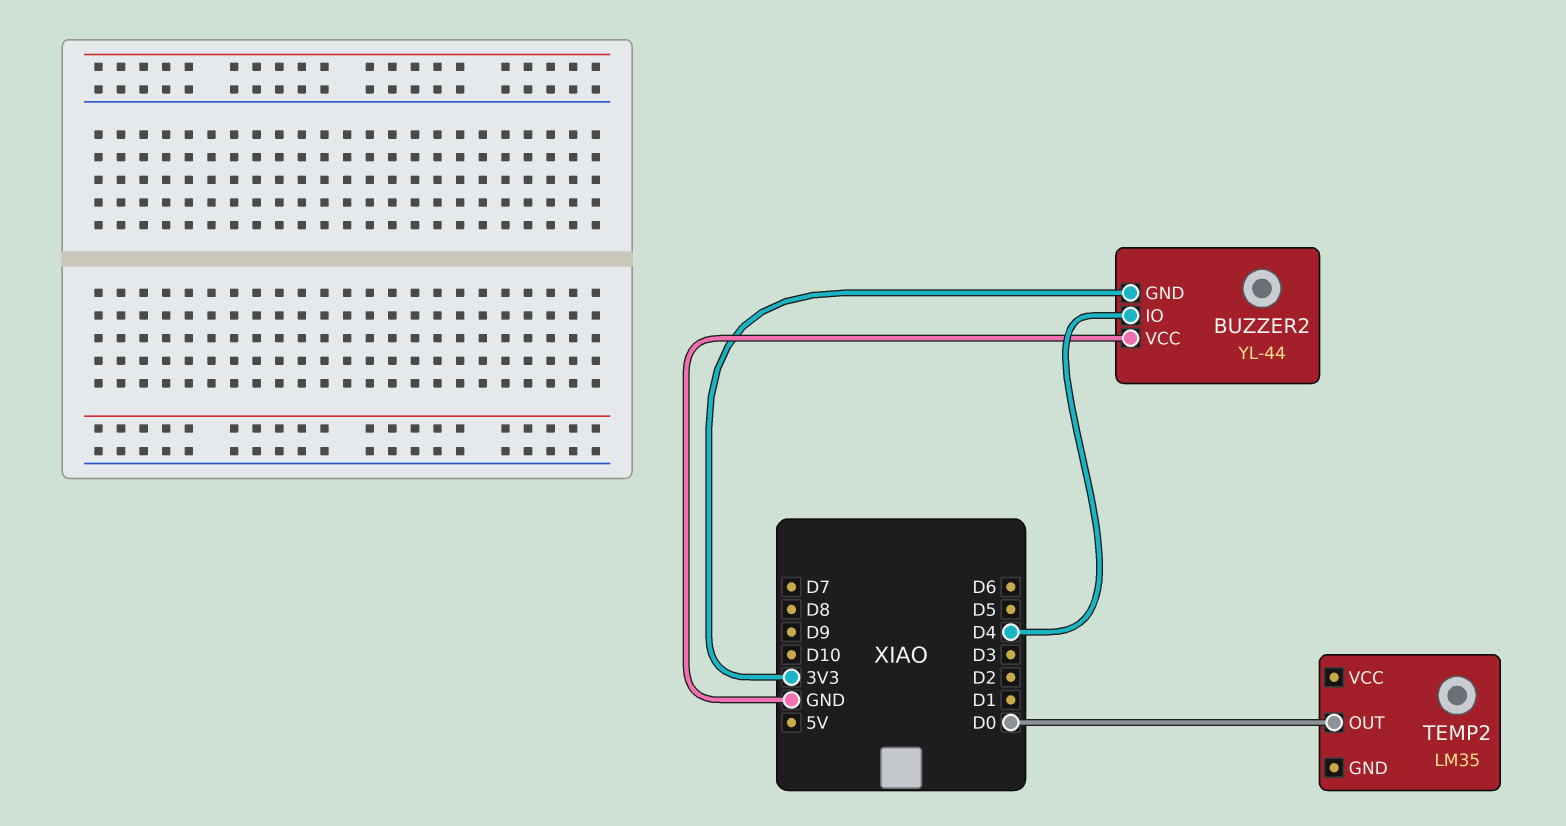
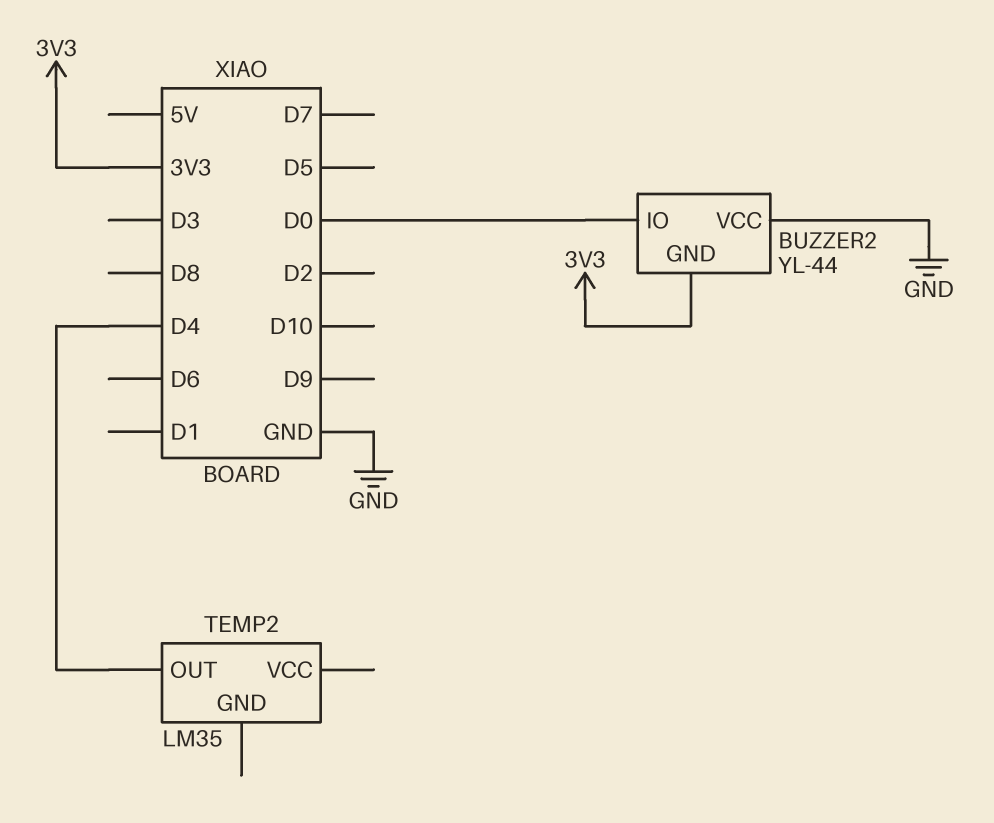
BUZZER2 pin IO: D4 -> D0
TEMP2 pin OUT: D0 -> D4

